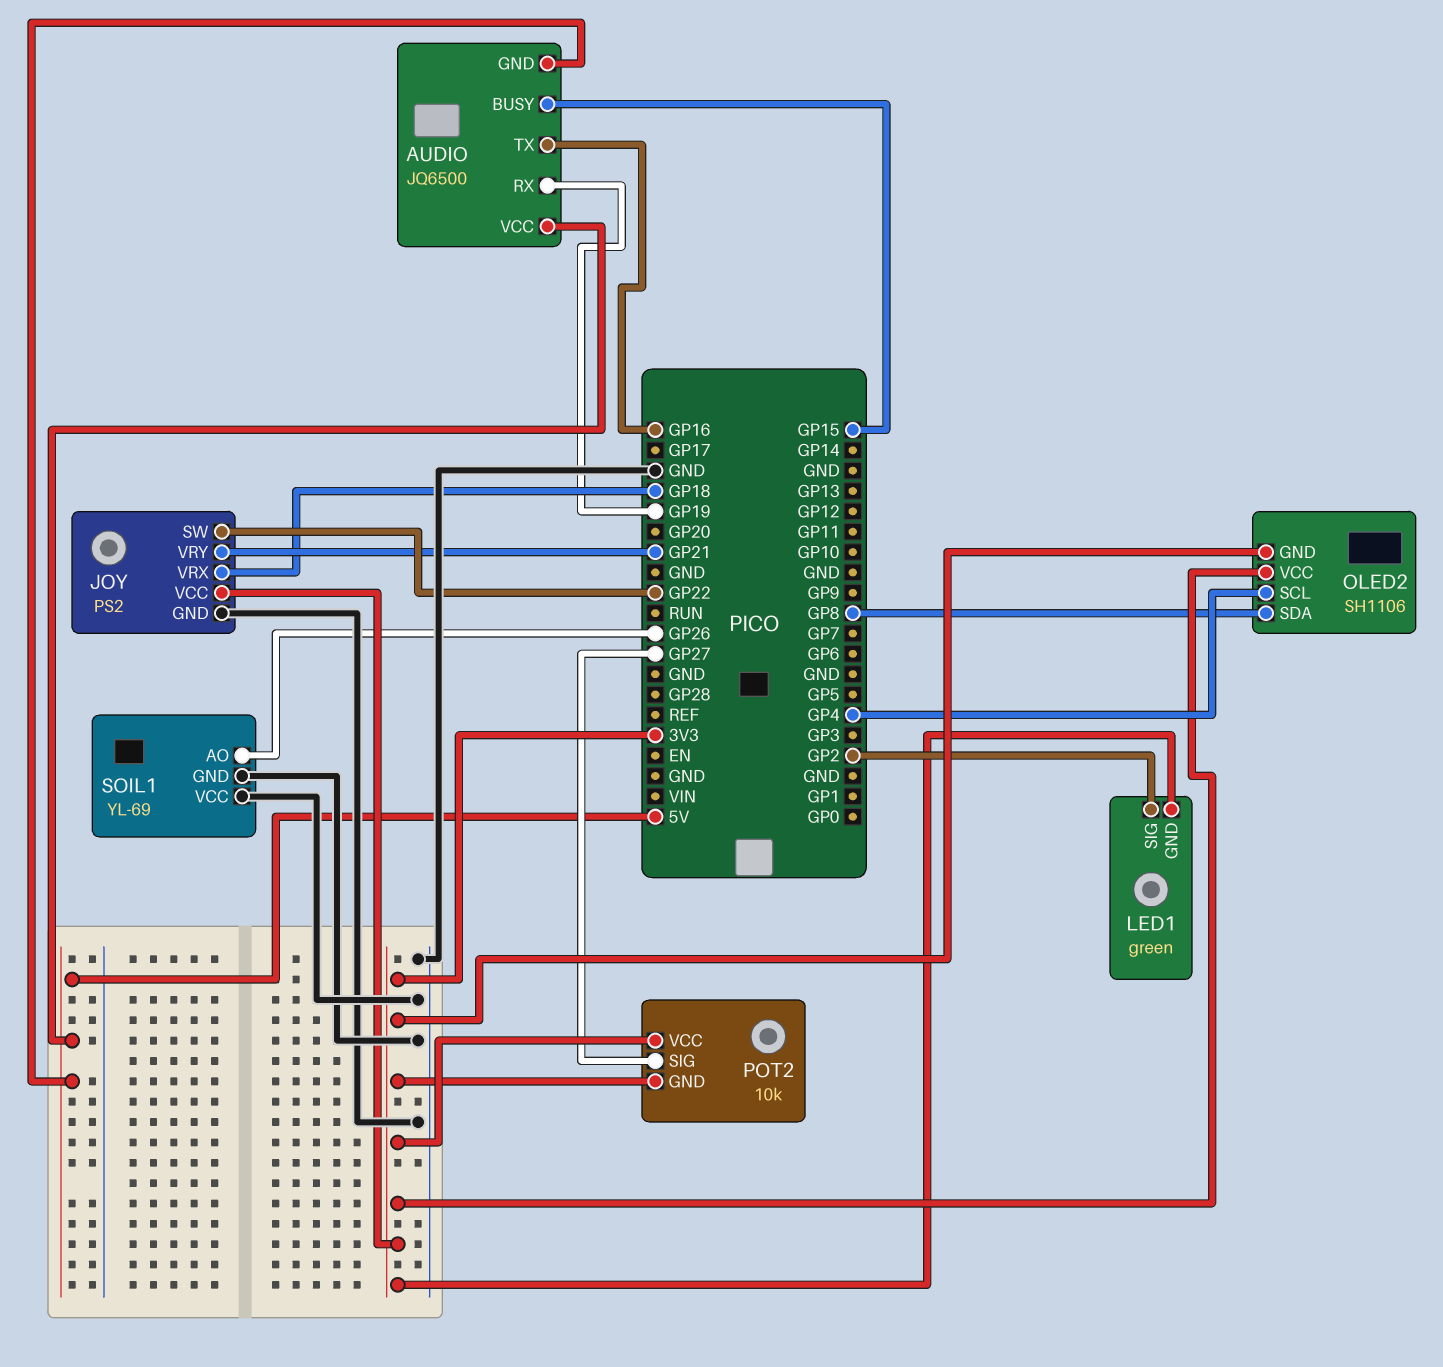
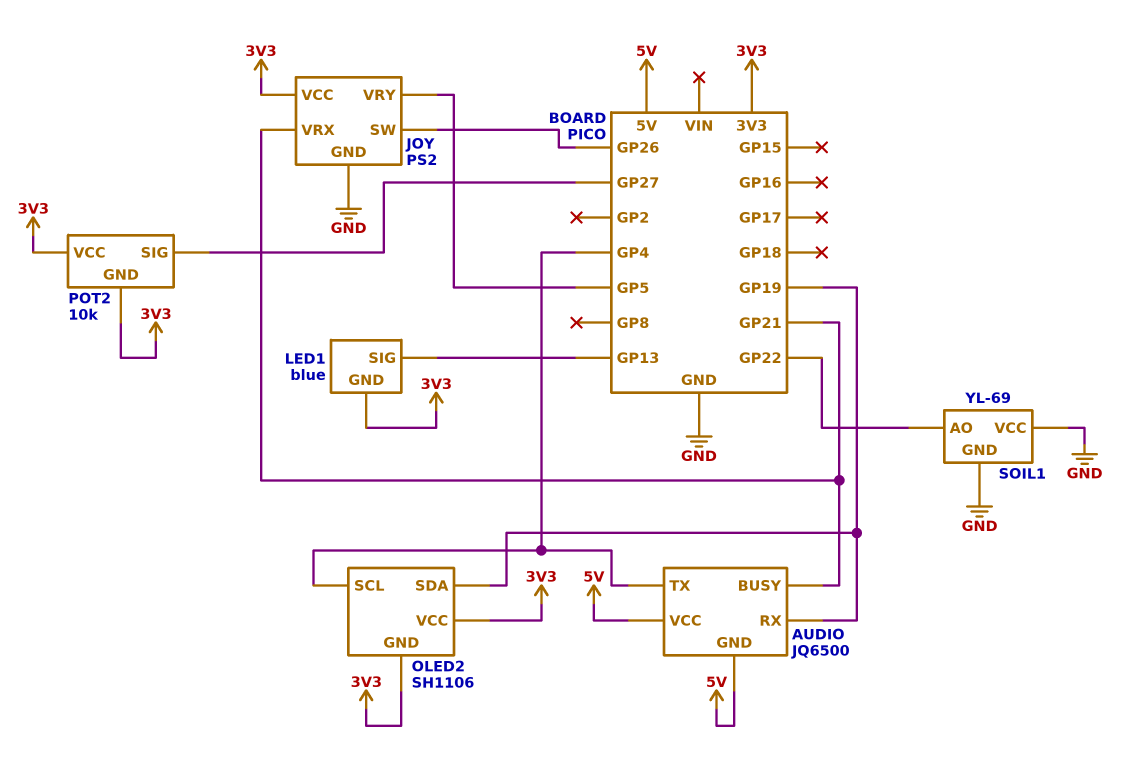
AUDIO pin BUSY: GP15 -> GP21
AUDIO pin TX: GP16 -> GP4
JOY pin SW: GP22 -> GP26
JOY pin VRX: GP18 -> GP21
JOY pin VRY: GP21 -> GP5
LED1: green -> blue
LED1 pin SIG: GP2 -> GP13
OLED2 pin SDA: GP8 -> GP19
SOIL1 pin AO: GP26 -> GP22

